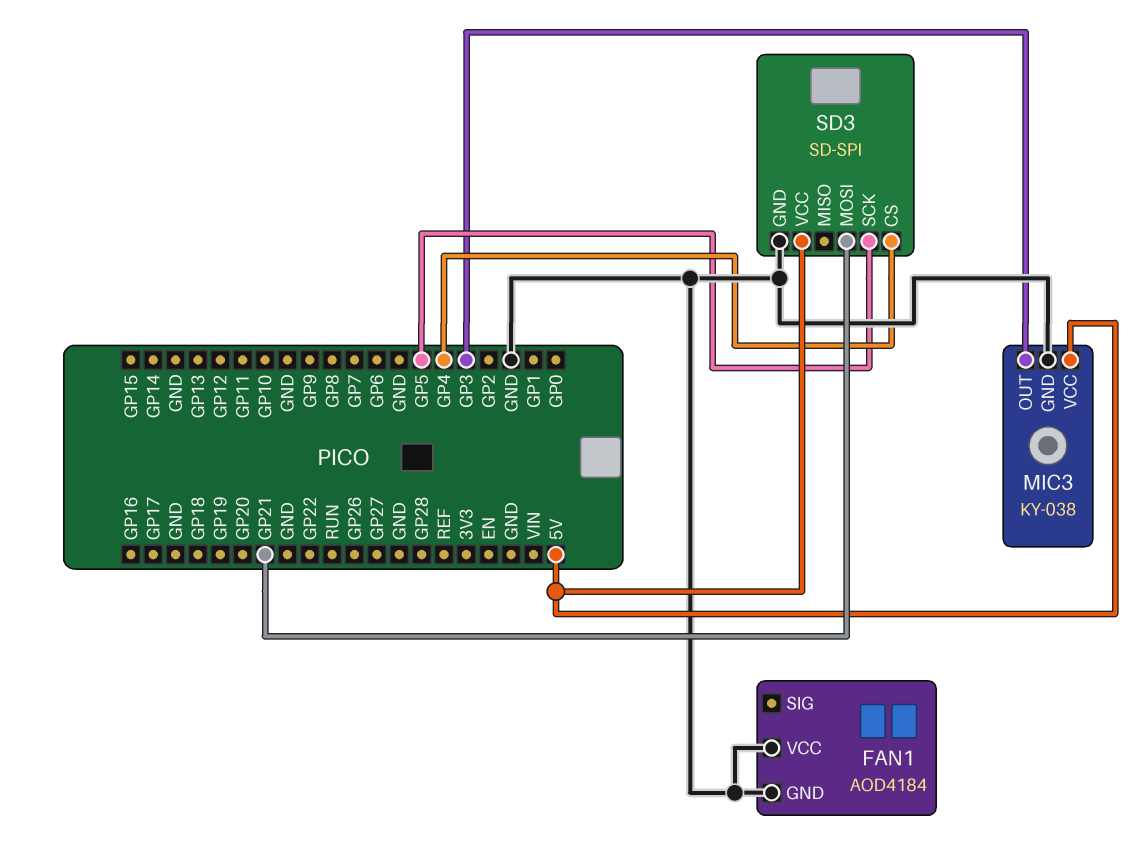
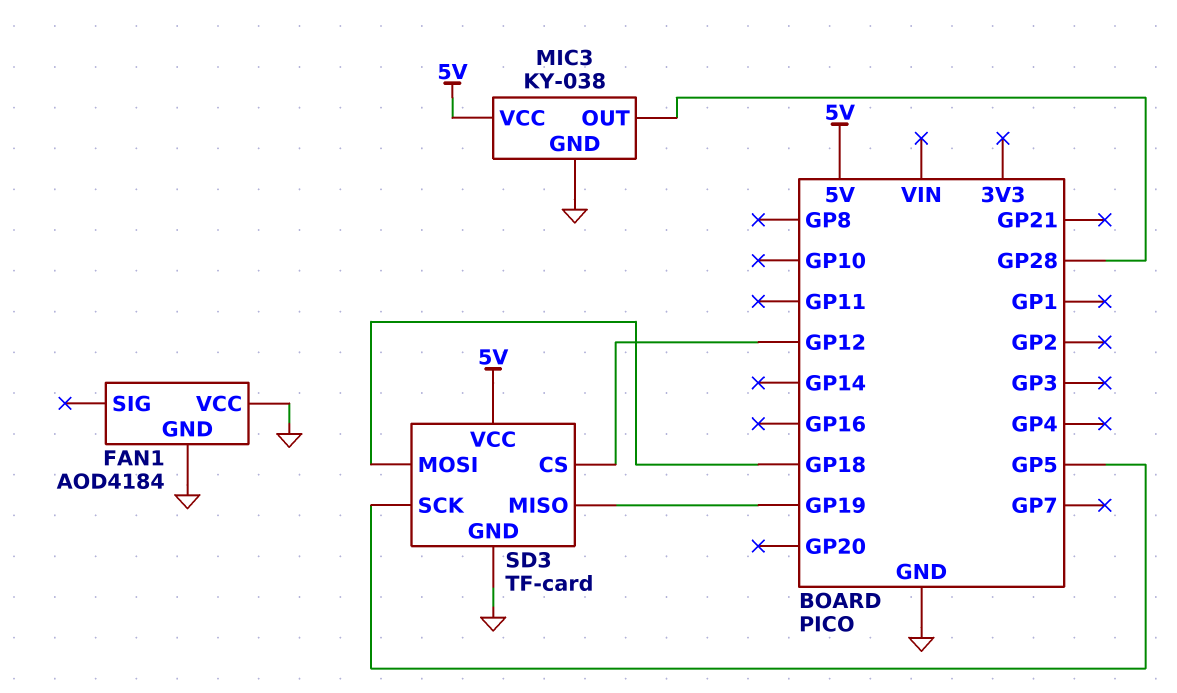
MIC3 pin OUT: GP3 -> GP28
SD3: SD-SPI -> TF-card
SD3 pin CS: GP4 -> GP12
SD3 pin MISO: none -> GP19
SD3 pin MOSI: GP21 -> GP18

